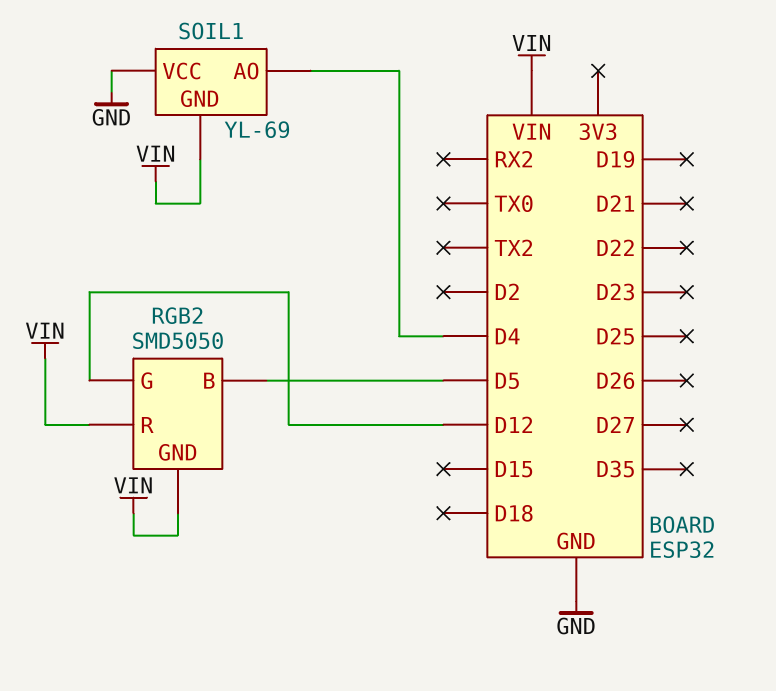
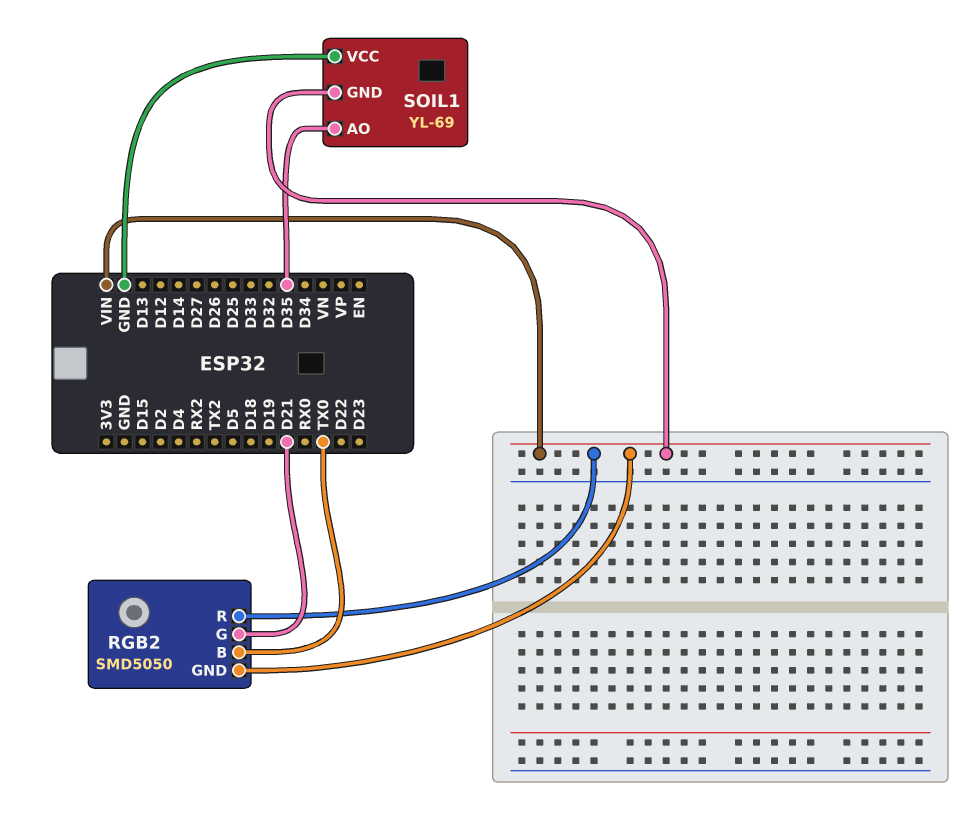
RGB2 pin B: D5 -> TX0
RGB2 pin G: D12 -> D21
SOIL1 pin AO: D4 -> D35

